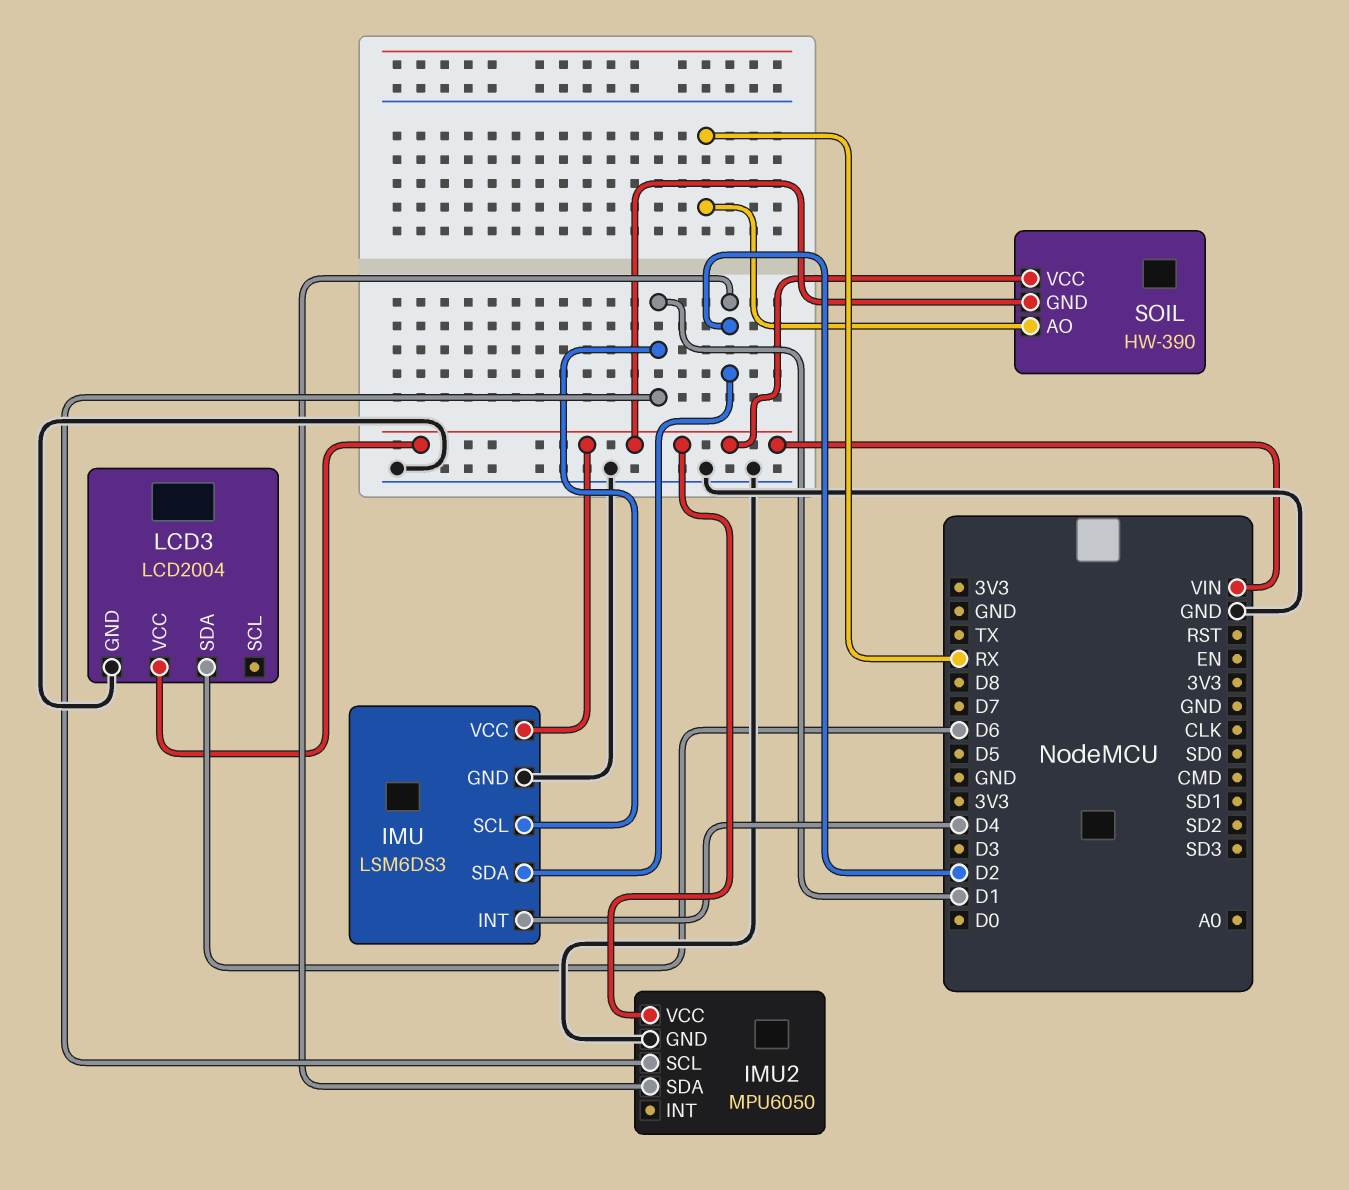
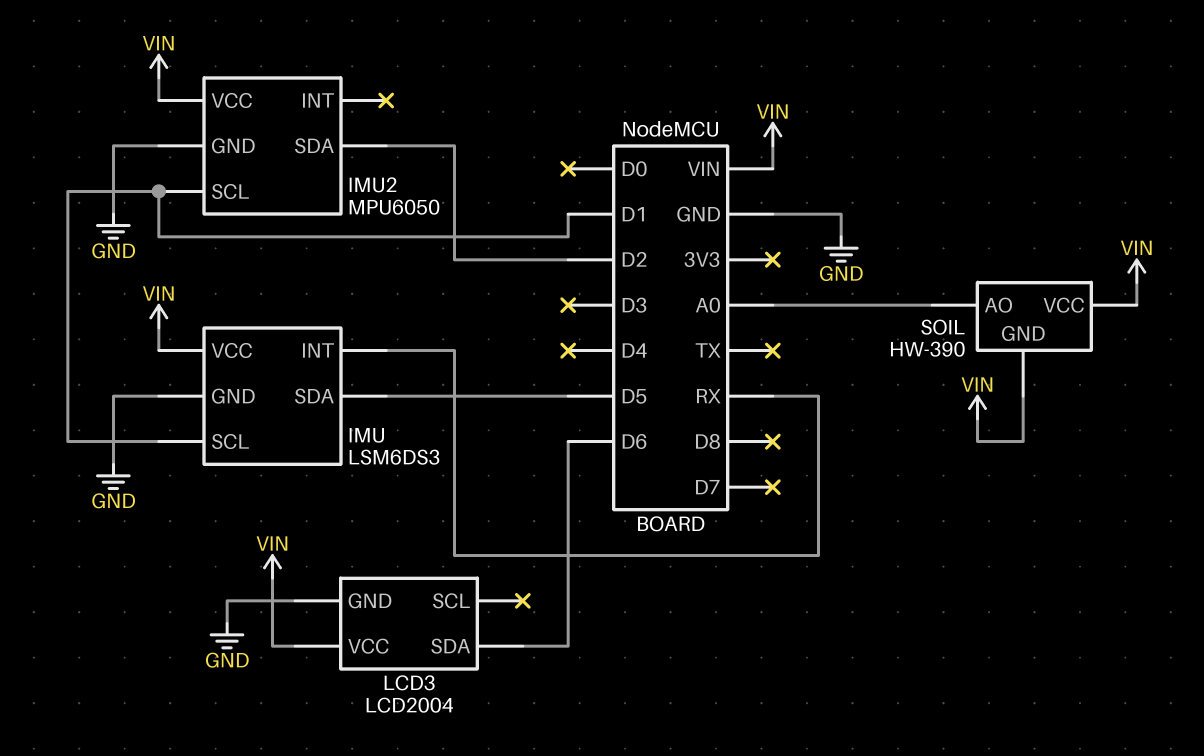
IMU pin INT: D4 -> RX
IMU pin SDA: D2 -> D5
SOIL pin AO: RX -> A0

